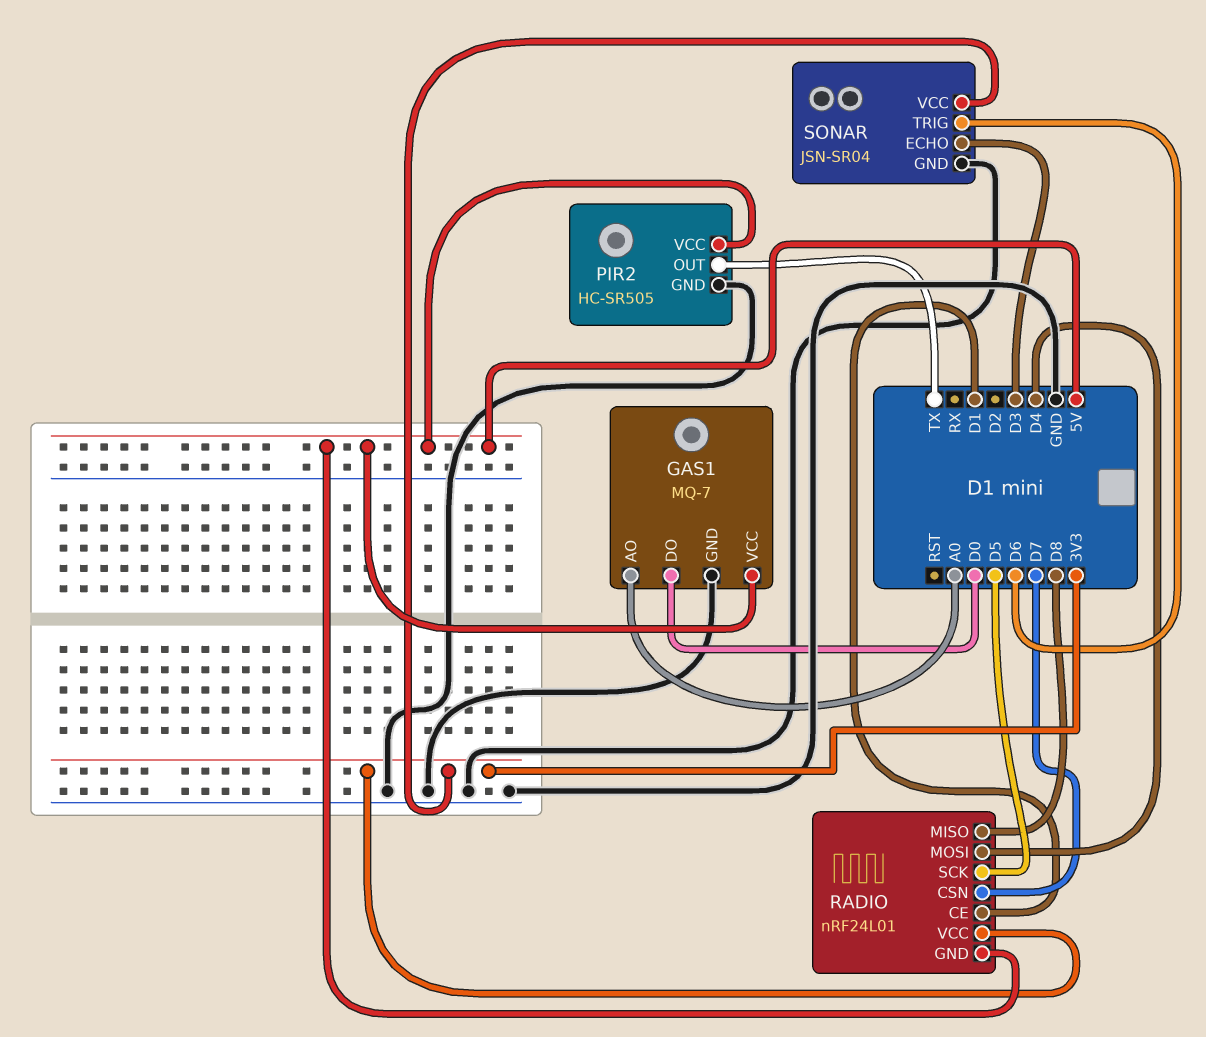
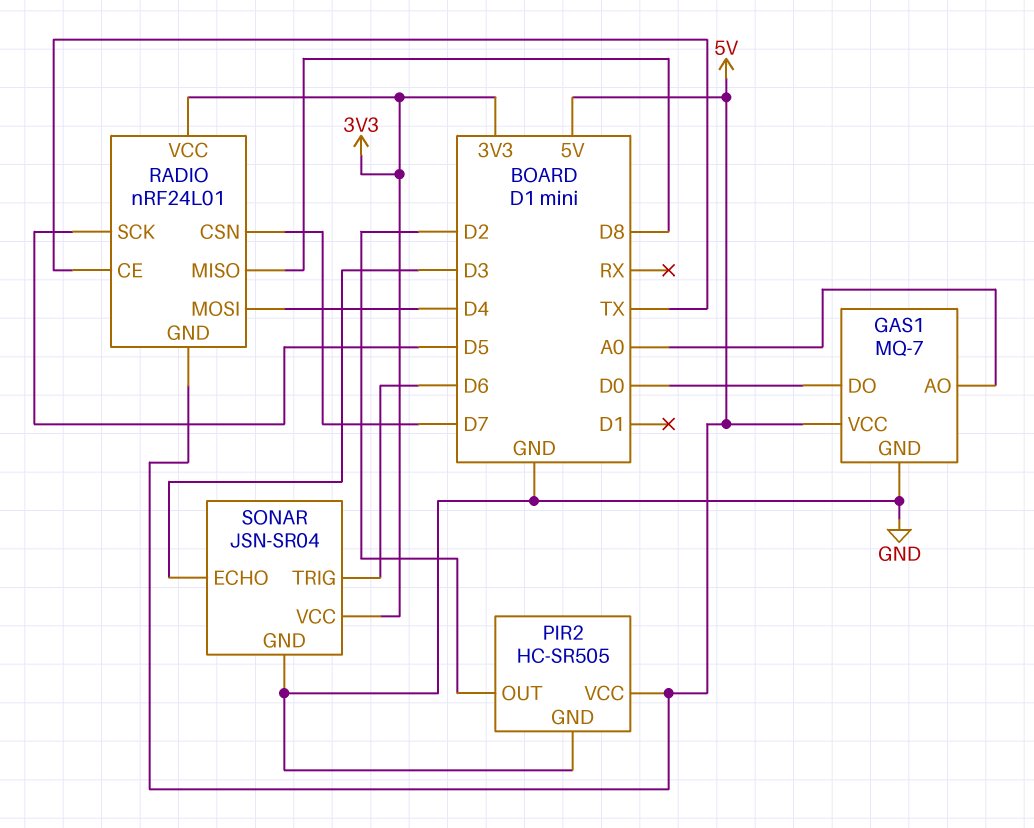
PIR2 pin OUT: TX -> D2
RADIO pin CE: D1 -> TX

